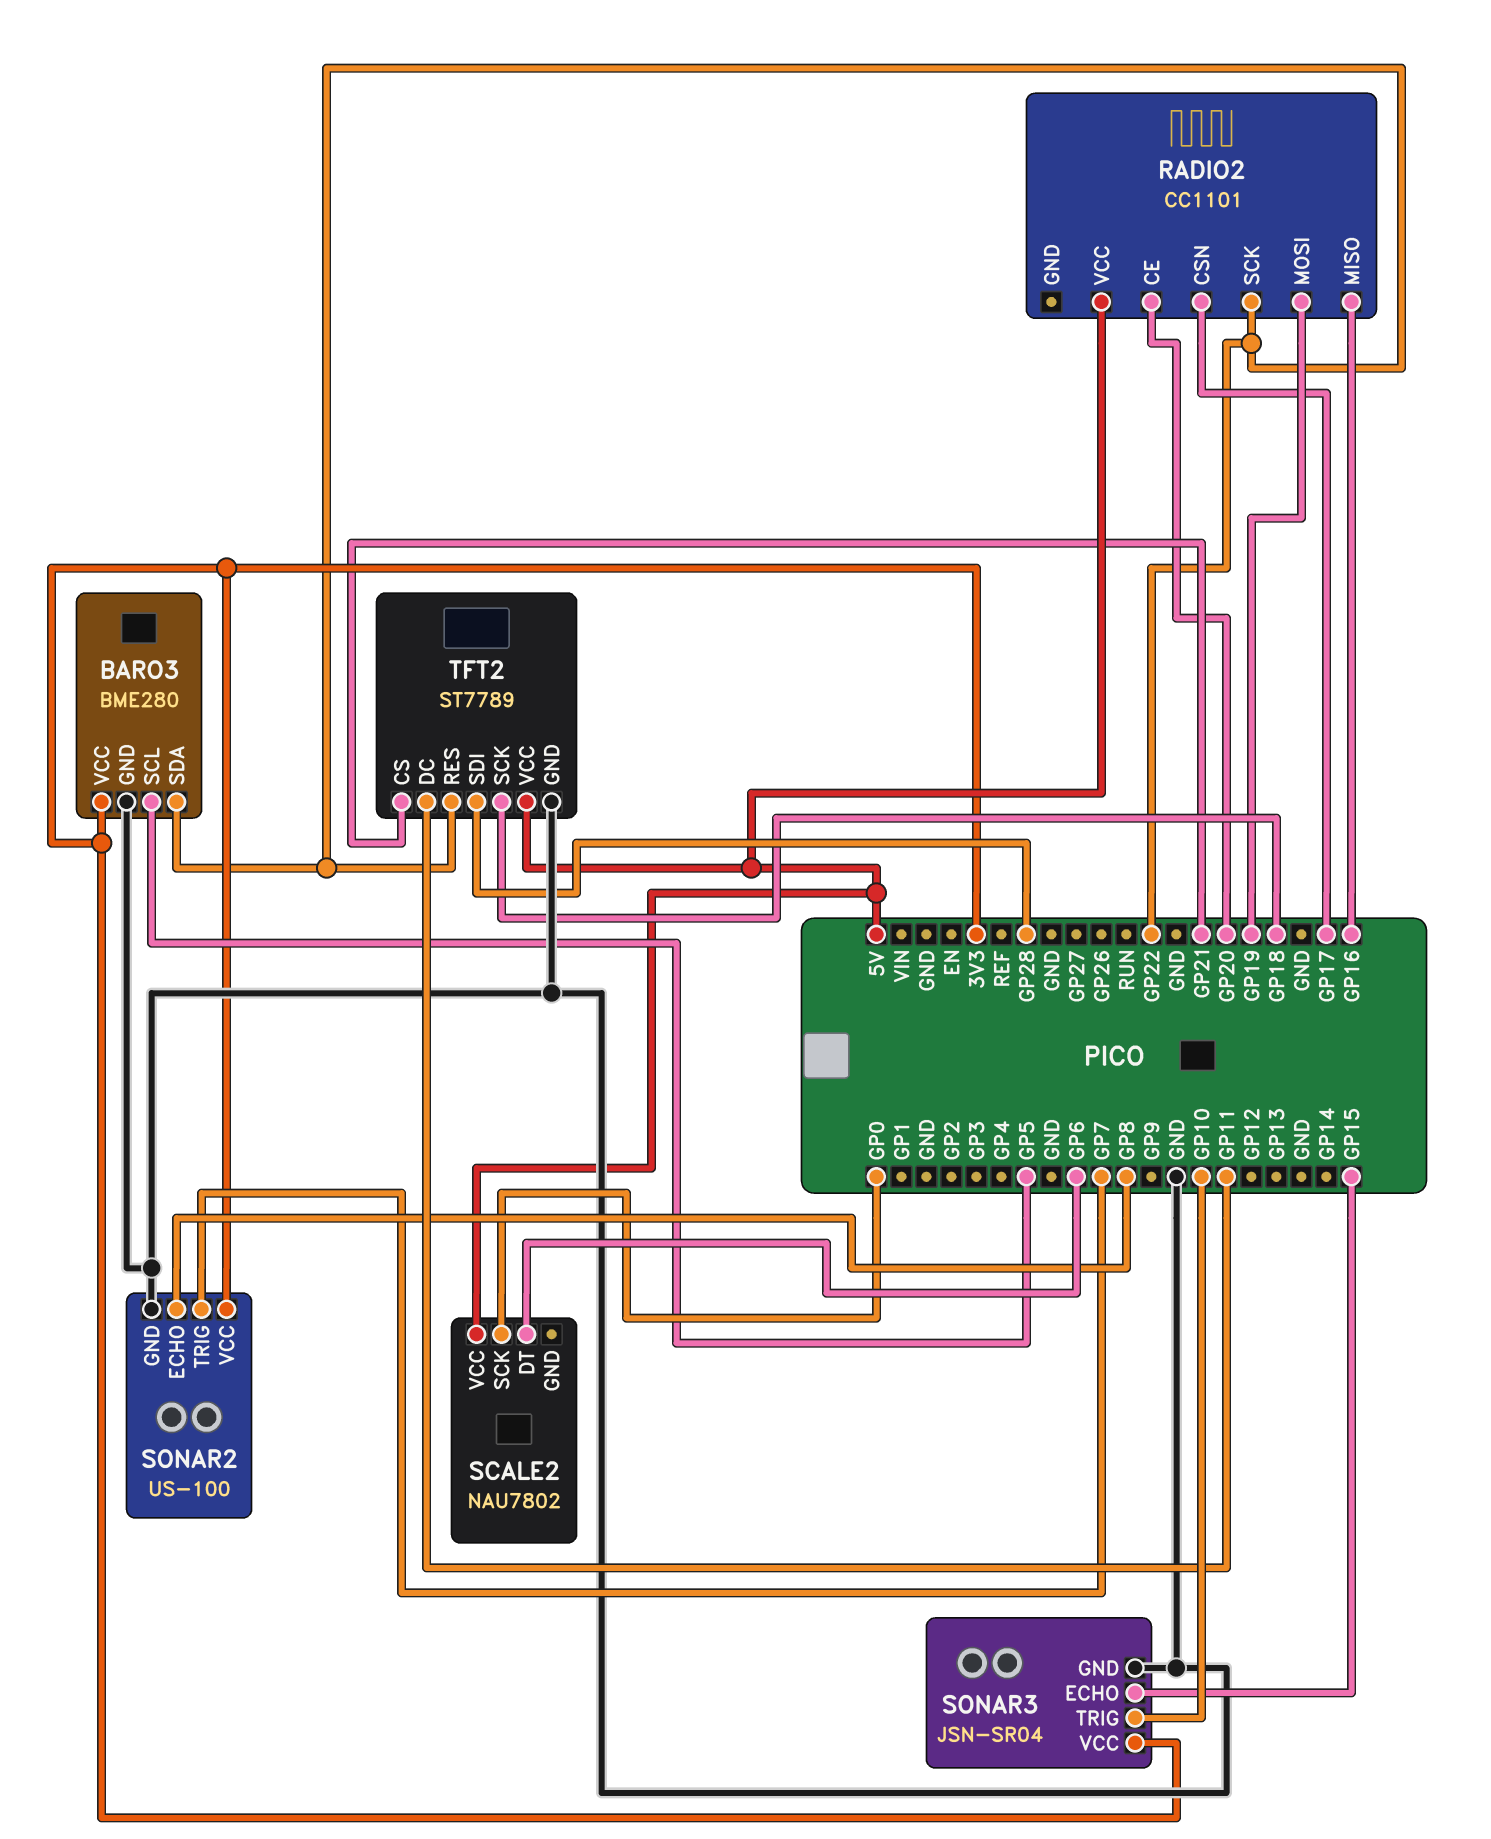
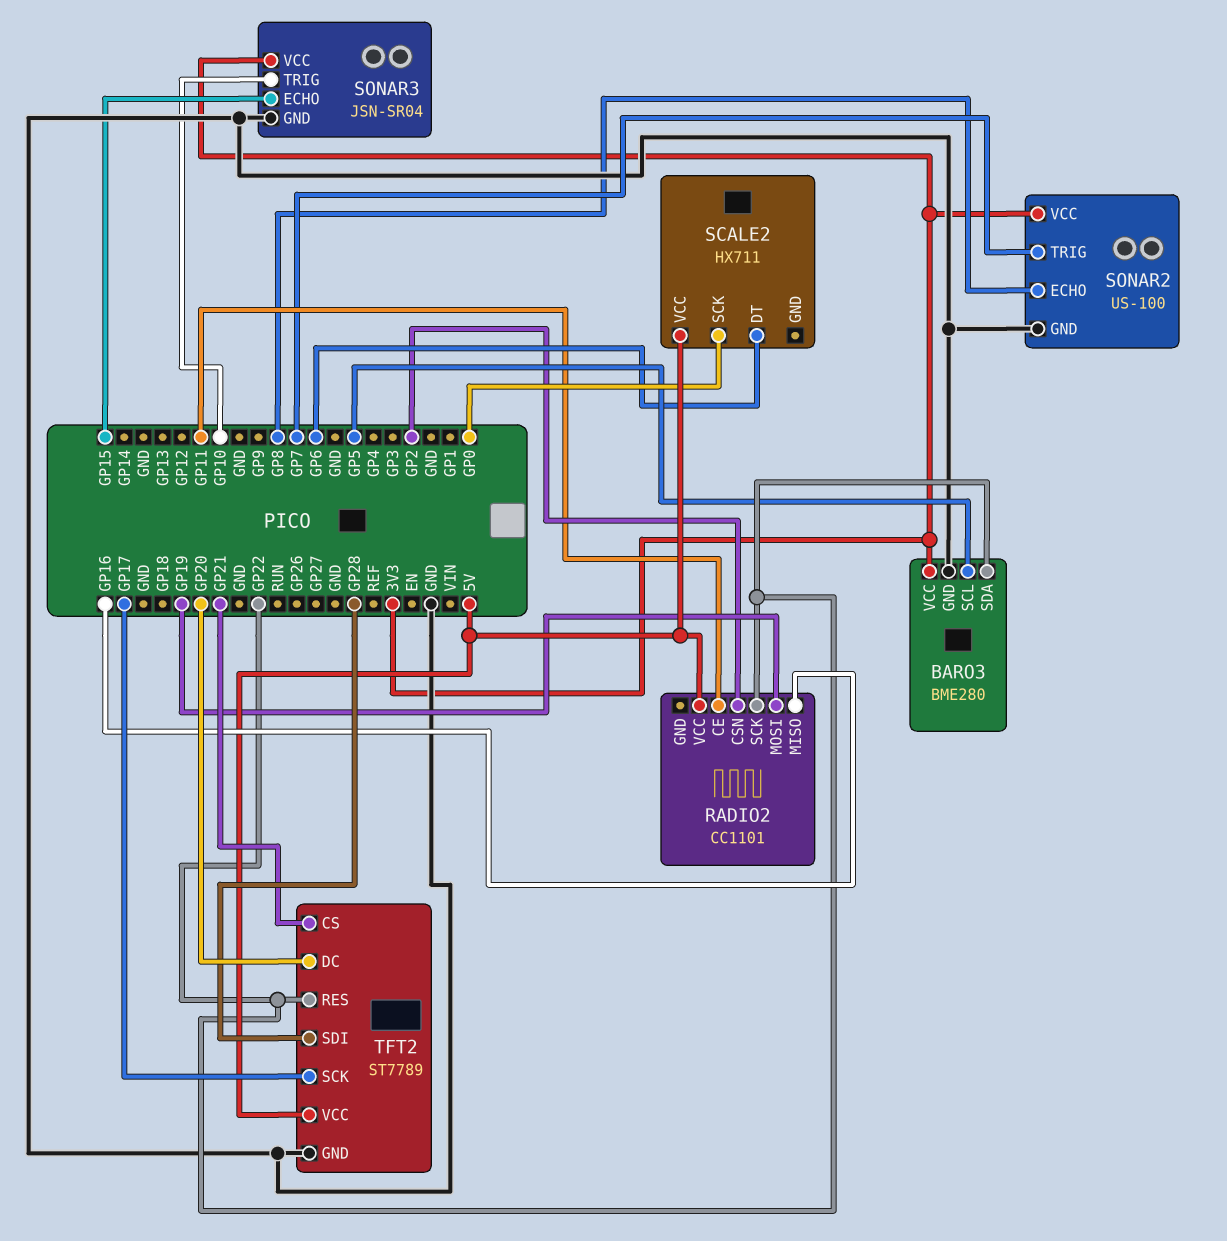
RADIO2 pin CE: GP20 -> GP11
RADIO2 pin CSN: GP17 -> GP2
SCALE2: NAU7802 -> HX711
TFT2 pin DC: GP11 -> GP20
TFT2 pin SCK: GP18 -> GP17

